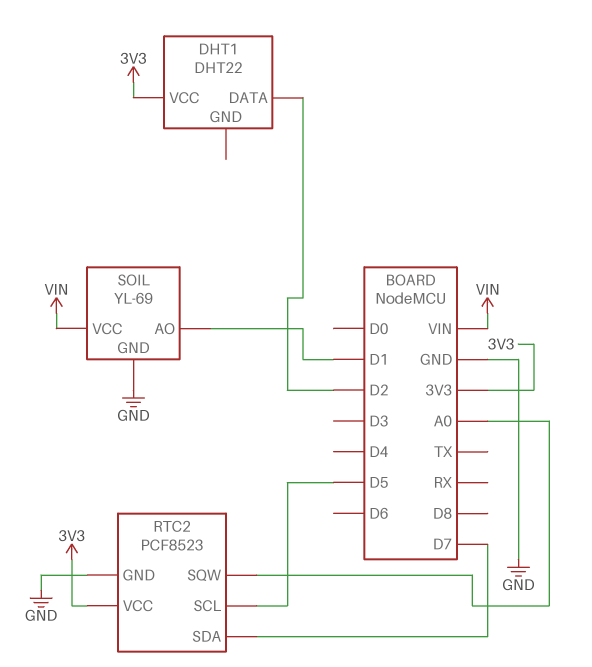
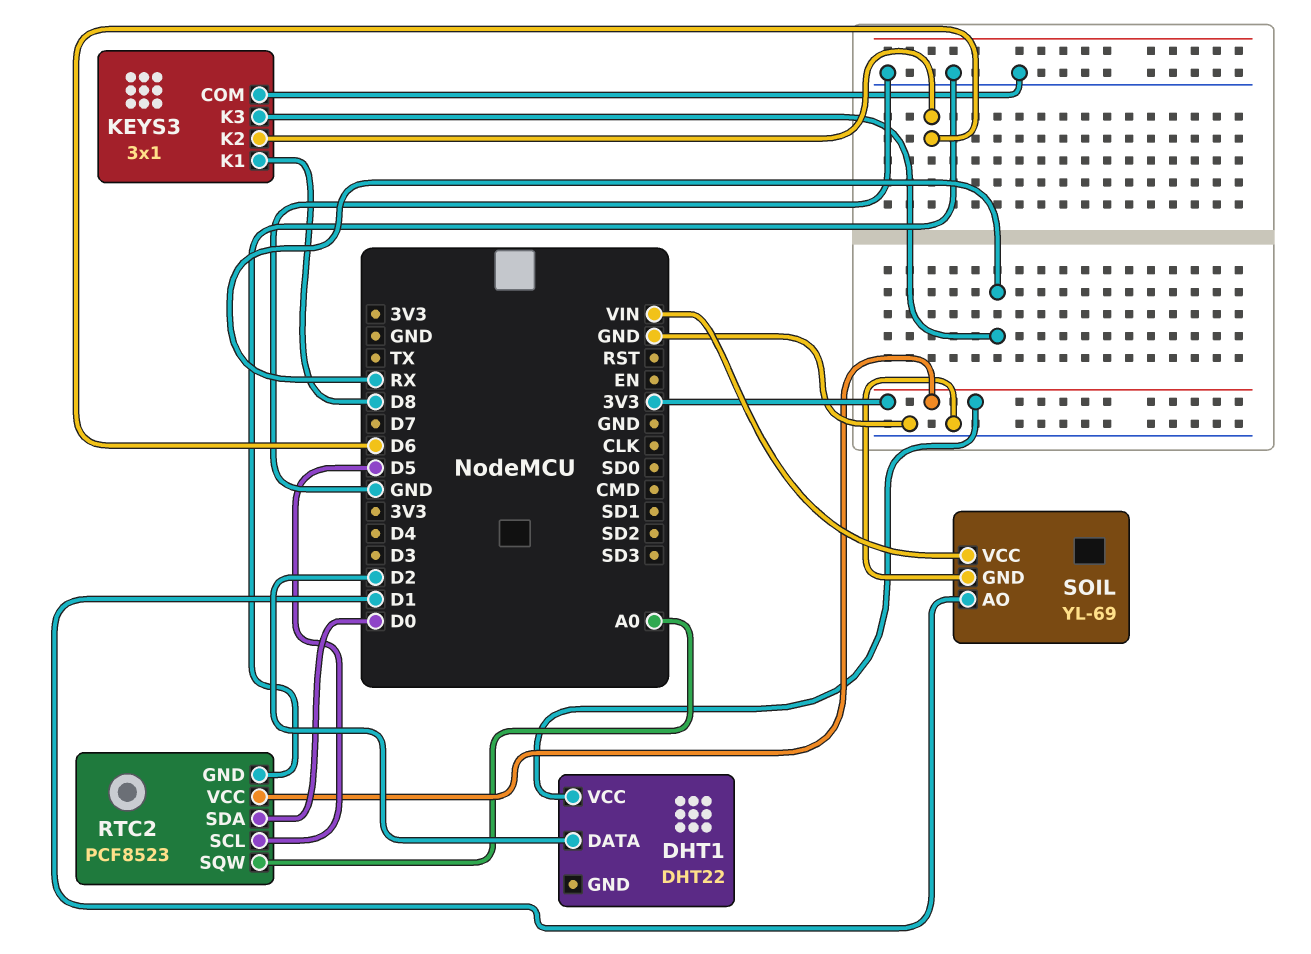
KEYS3: none -> 3x1
KEYS3 pin COM: none -> GND
KEYS3 pin K1: none -> D8
KEYS3 pin K2: none -> D6
KEYS3 pin K3: none -> RX
RTC2 pin SDA: D7 -> D0

